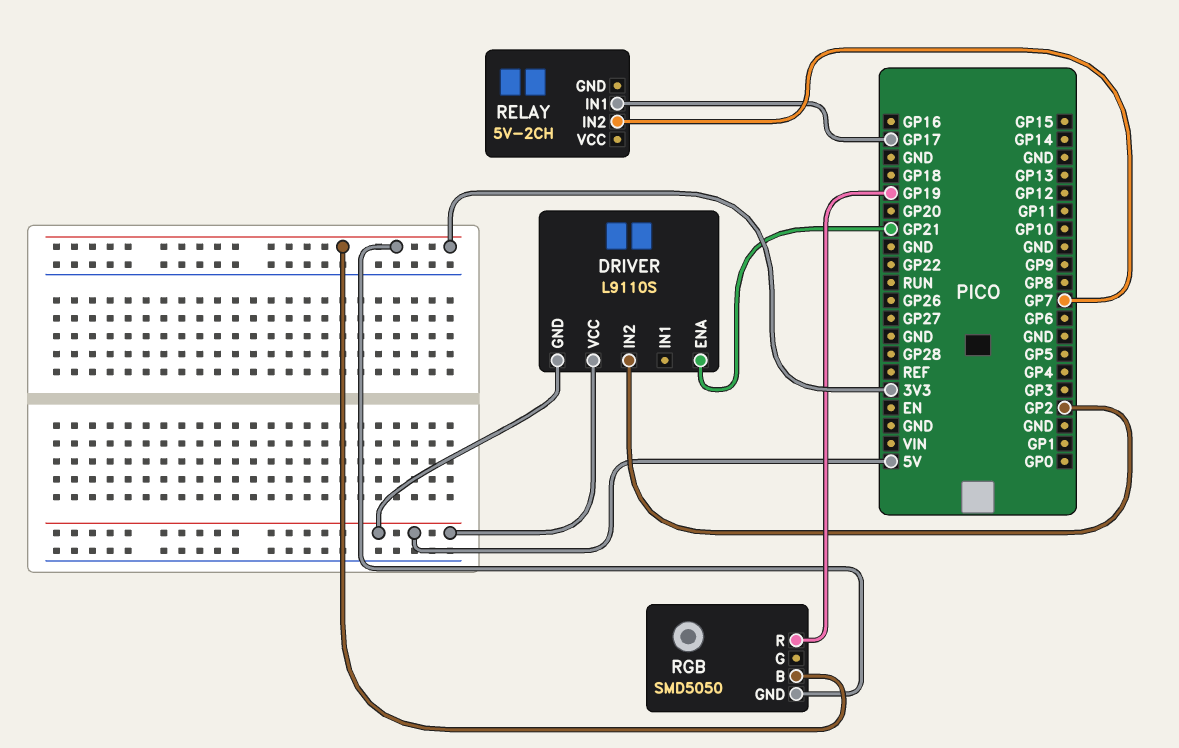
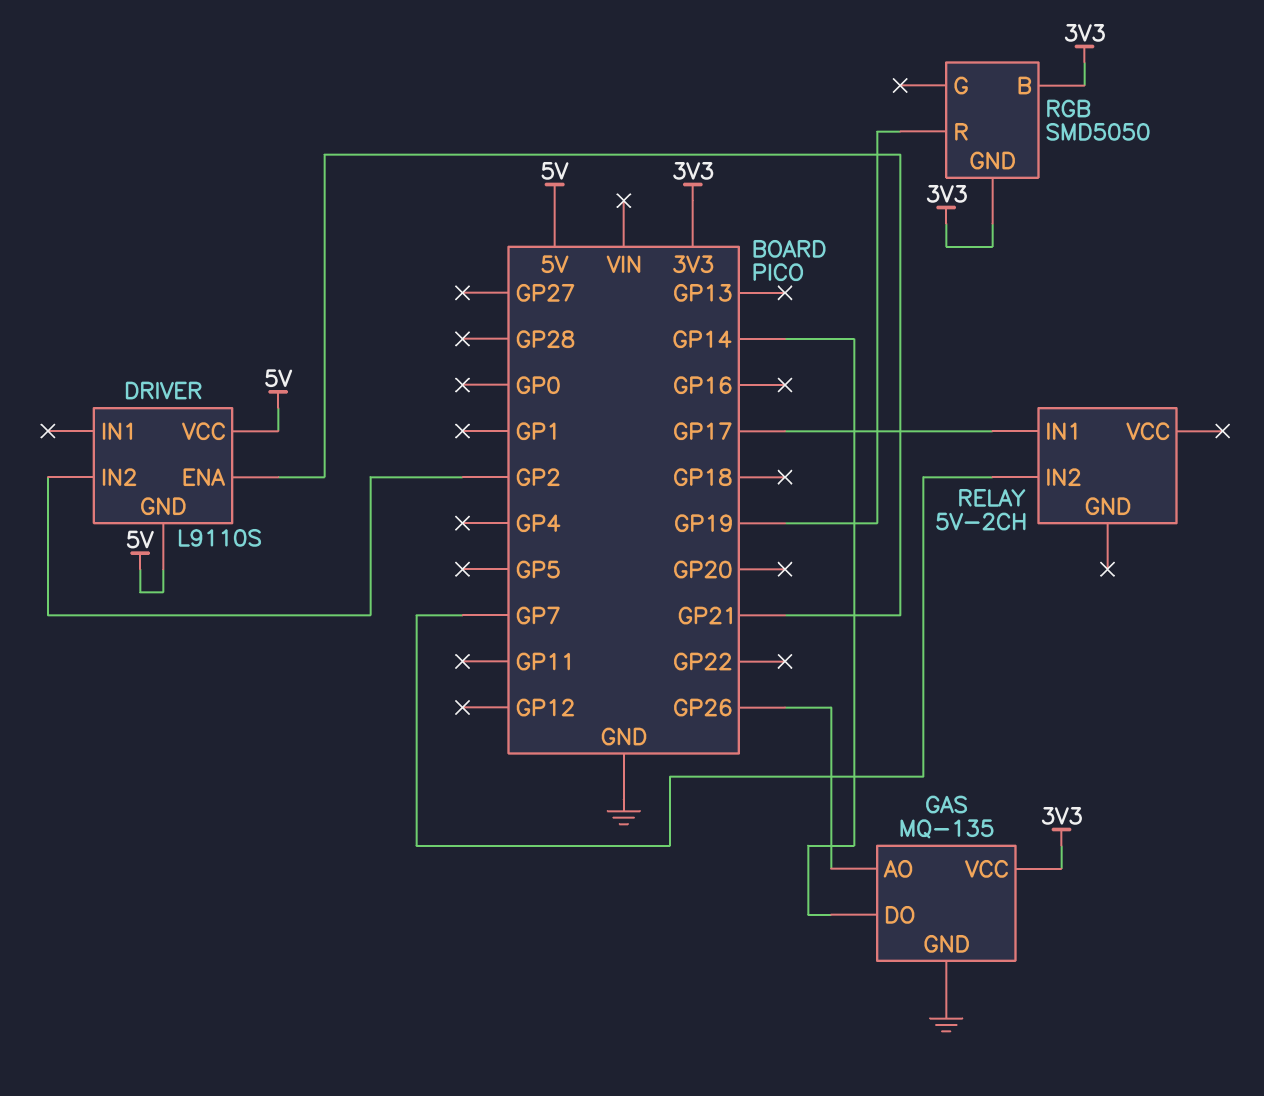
GAS: none -> MQ-135
GAS pin AO: none -> GP26
GAS pin DO: none -> GP14
GAS pin GND: none -> GND
GAS pin VCC: none -> 3V3

